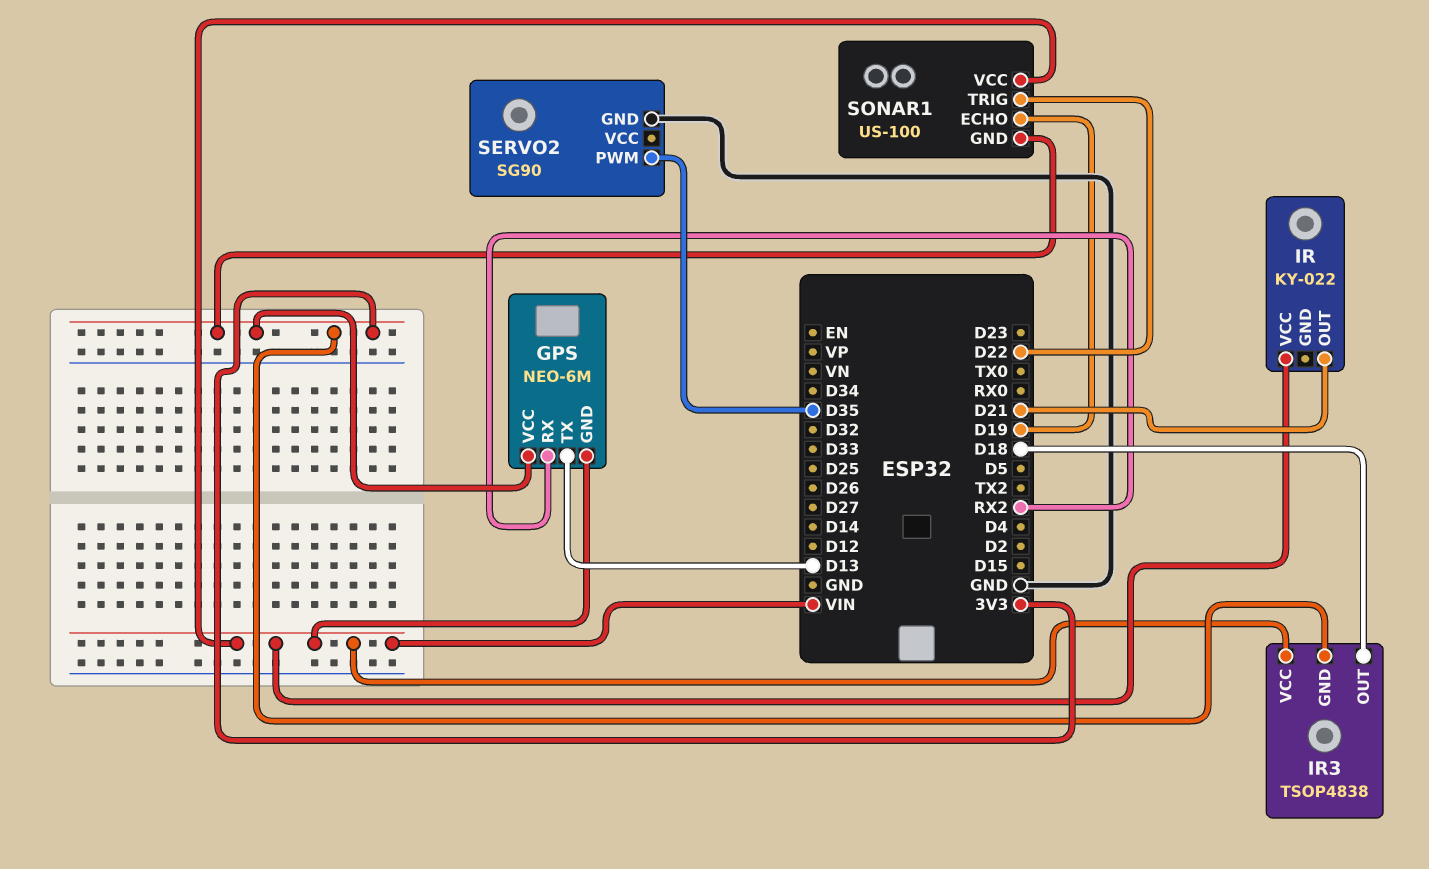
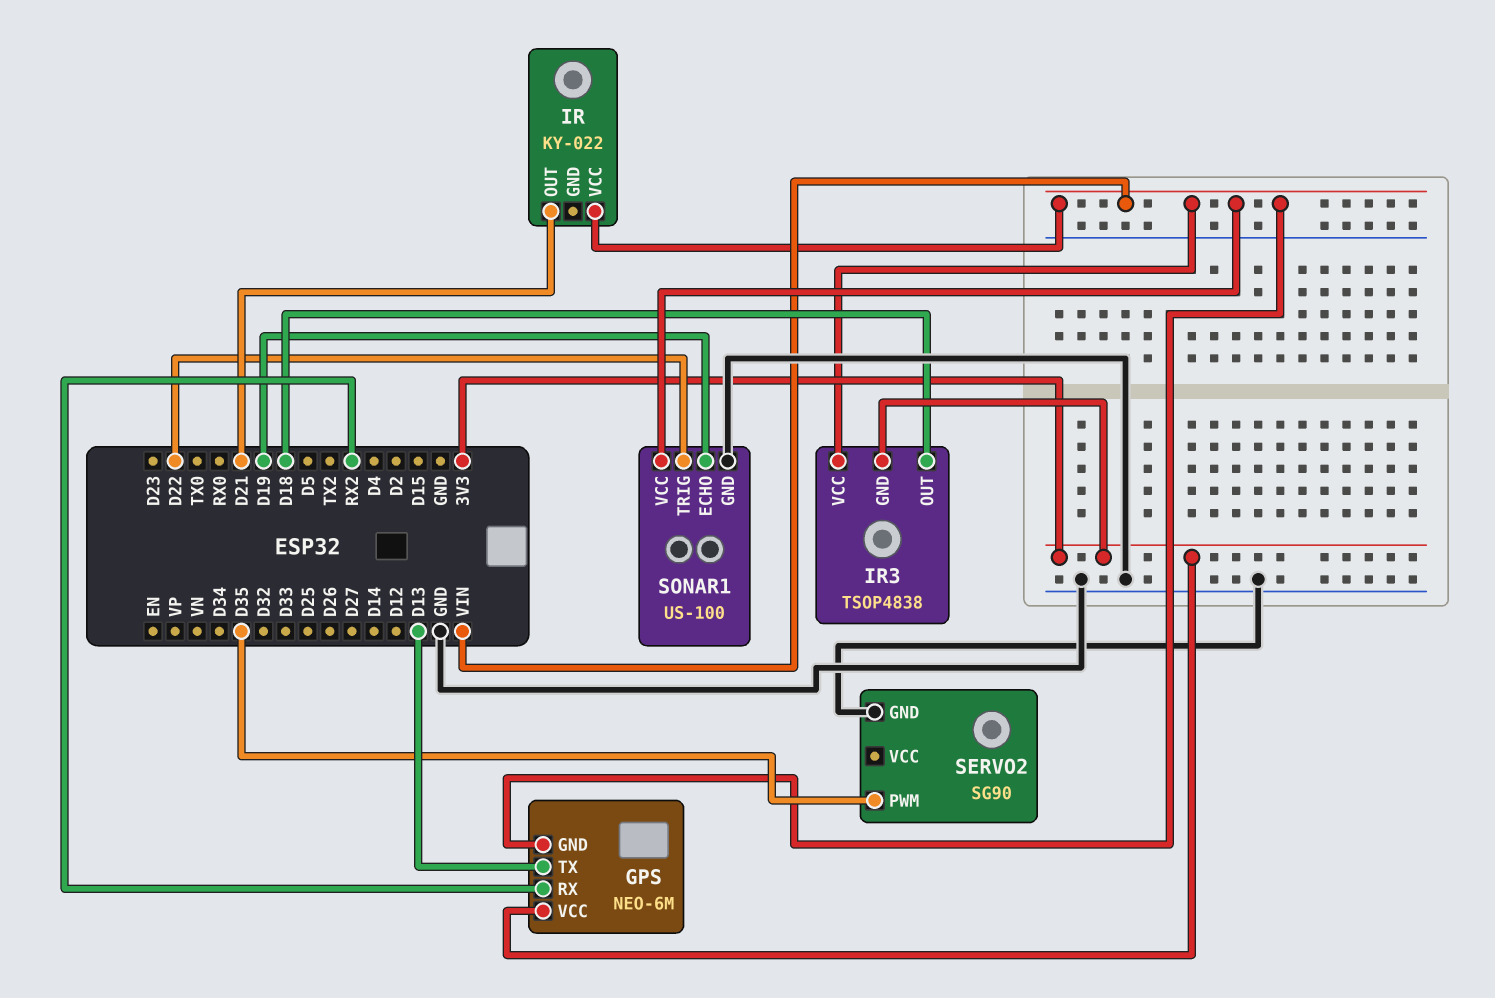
SONAR1 pin GND: 3V3 -> GND

